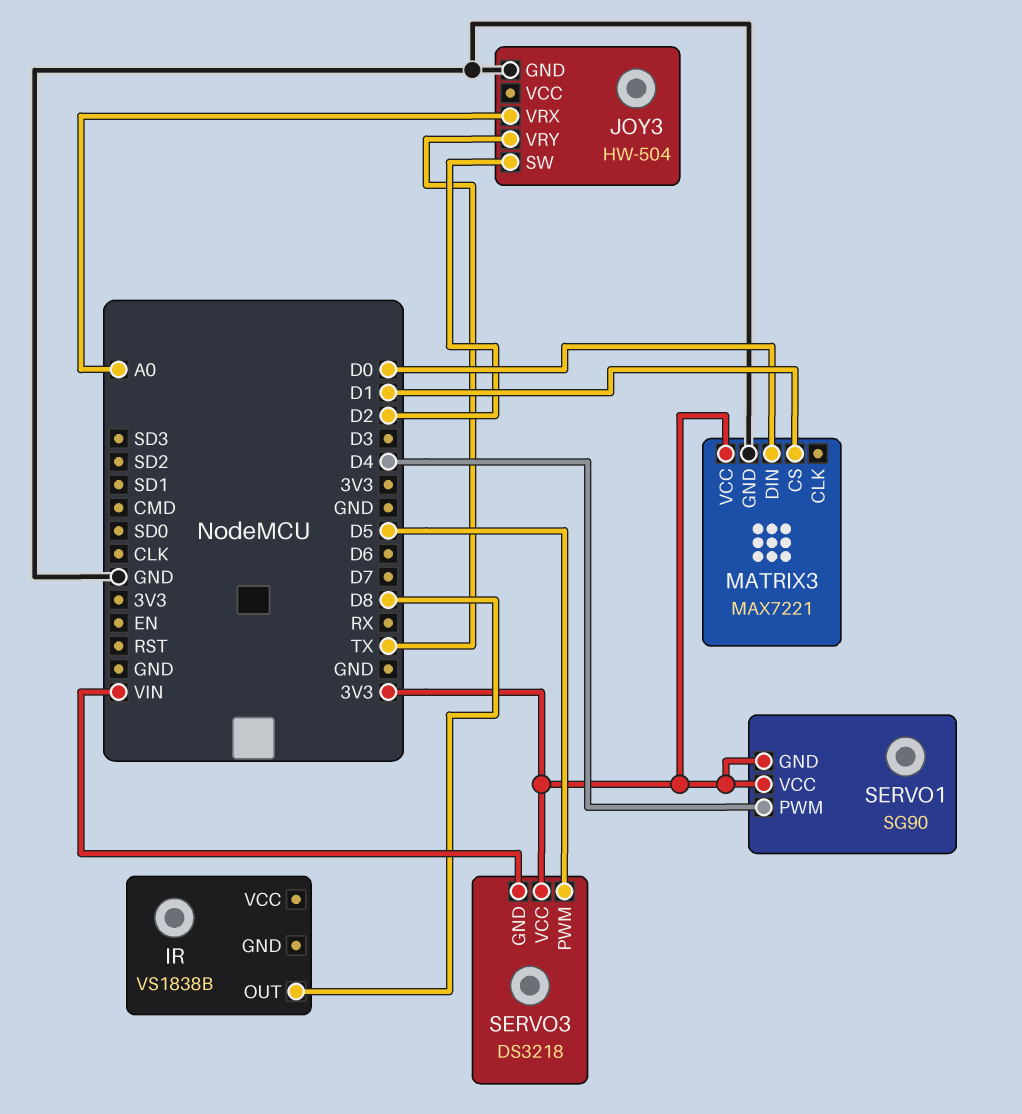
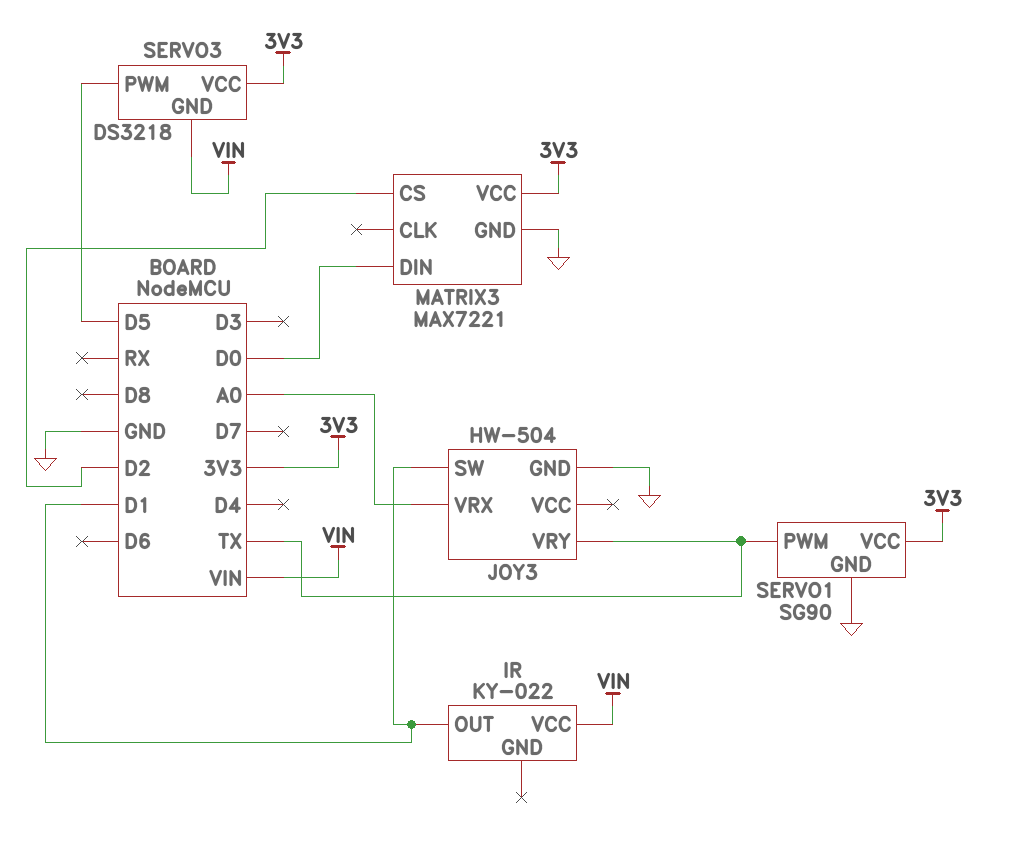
IR: VS1838B -> KY-022
IR pin OUT: D8 -> D1
IR pin VCC: none -> VIN
JOY3 pin SW: D2 -> D1
MATRIX3 pin CS: D1 -> D2
SERVO1 pin GND: 3V3 -> GND
SERVO1 pin PWM: D4 -> TX

